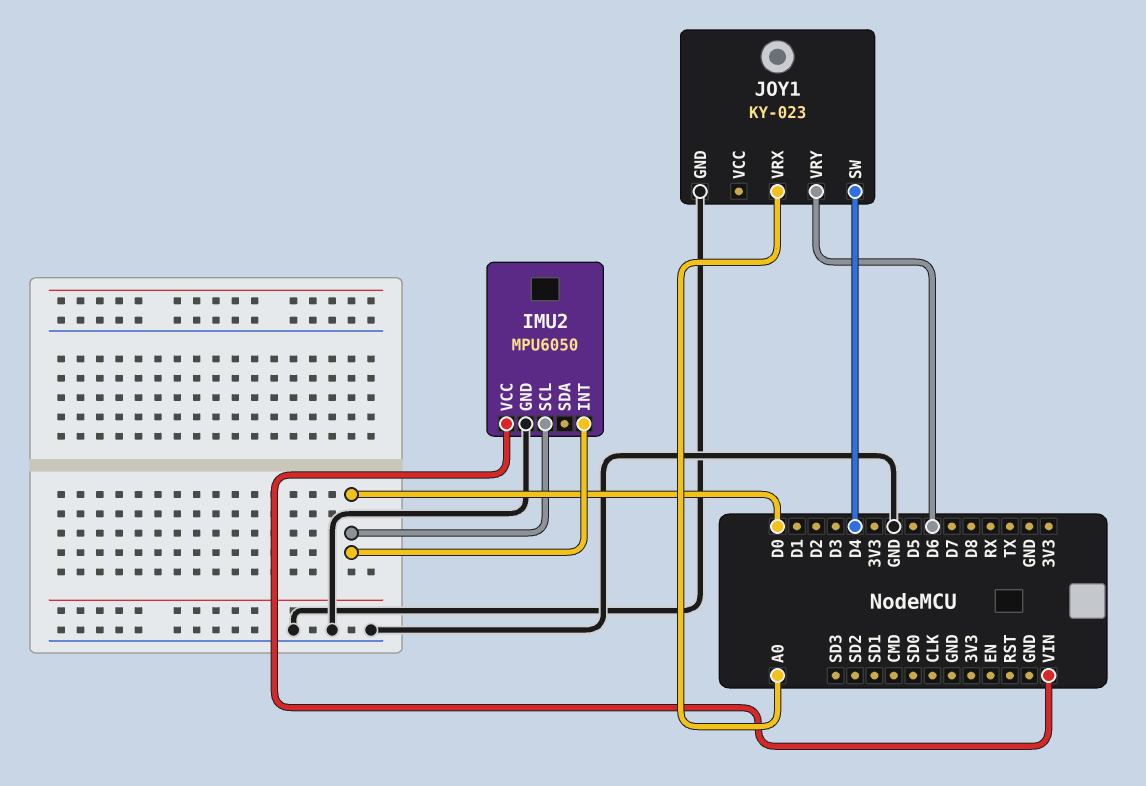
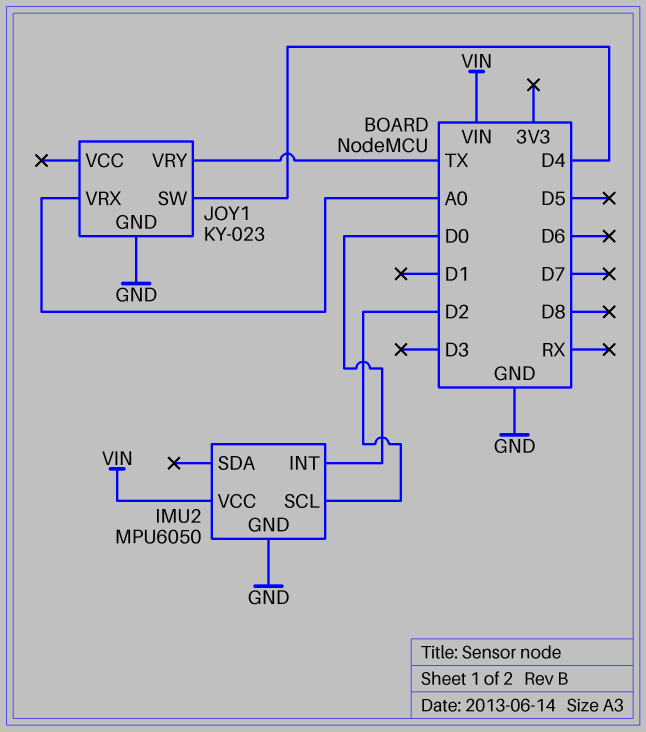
IMU2 pin SCL: D0 -> D2
JOY1 pin VRY: D6 -> TX

